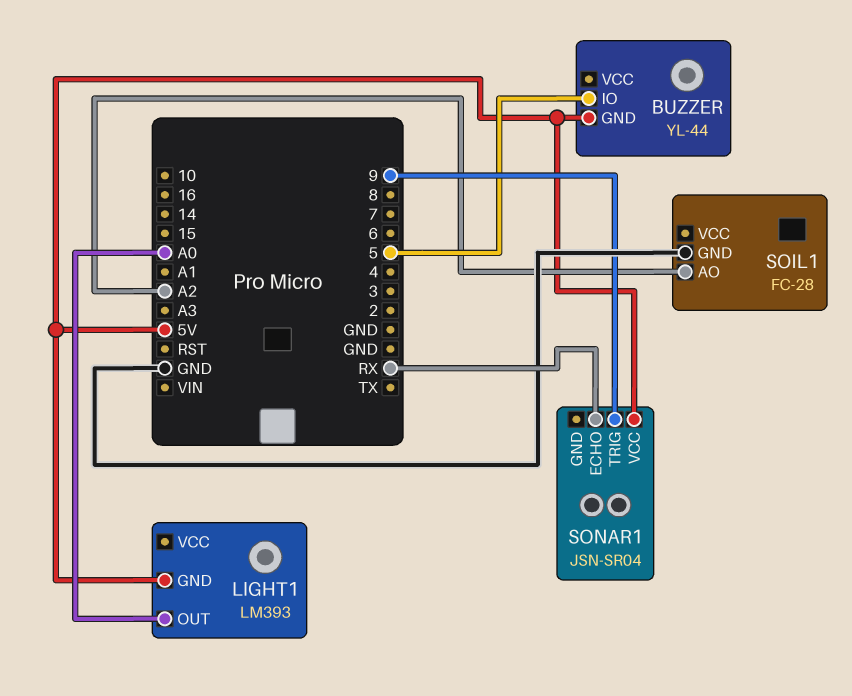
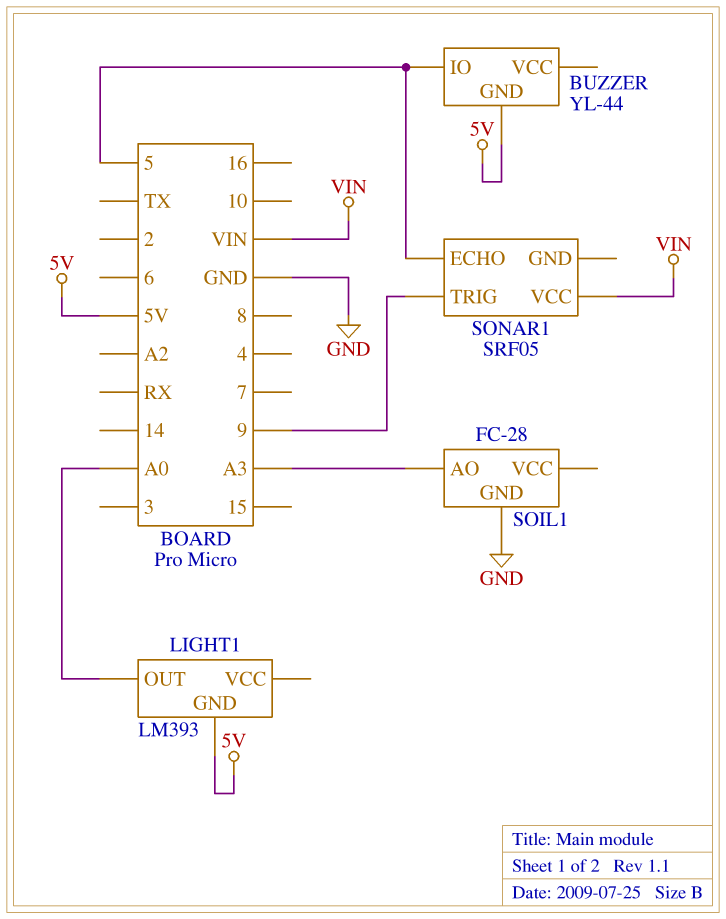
SOIL1 pin AO: A2 -> A3
SONAR1: JSN-SR04 -> SRF05
SONAR1 pin ECHO: RX -> 5
SONAR1 pin VCC: 5V -> VIN

